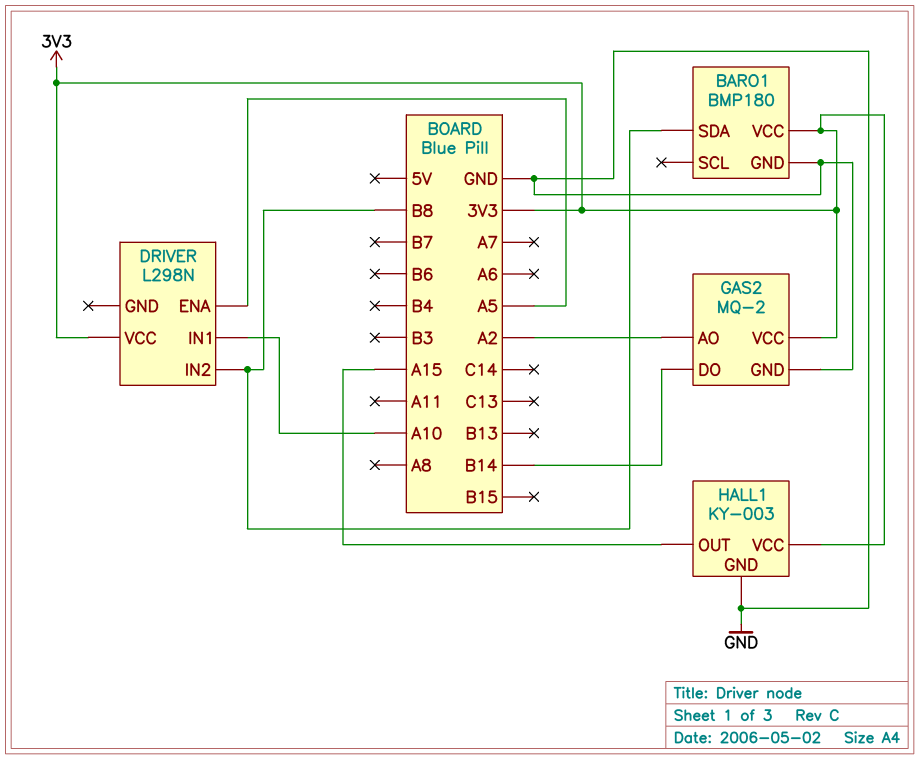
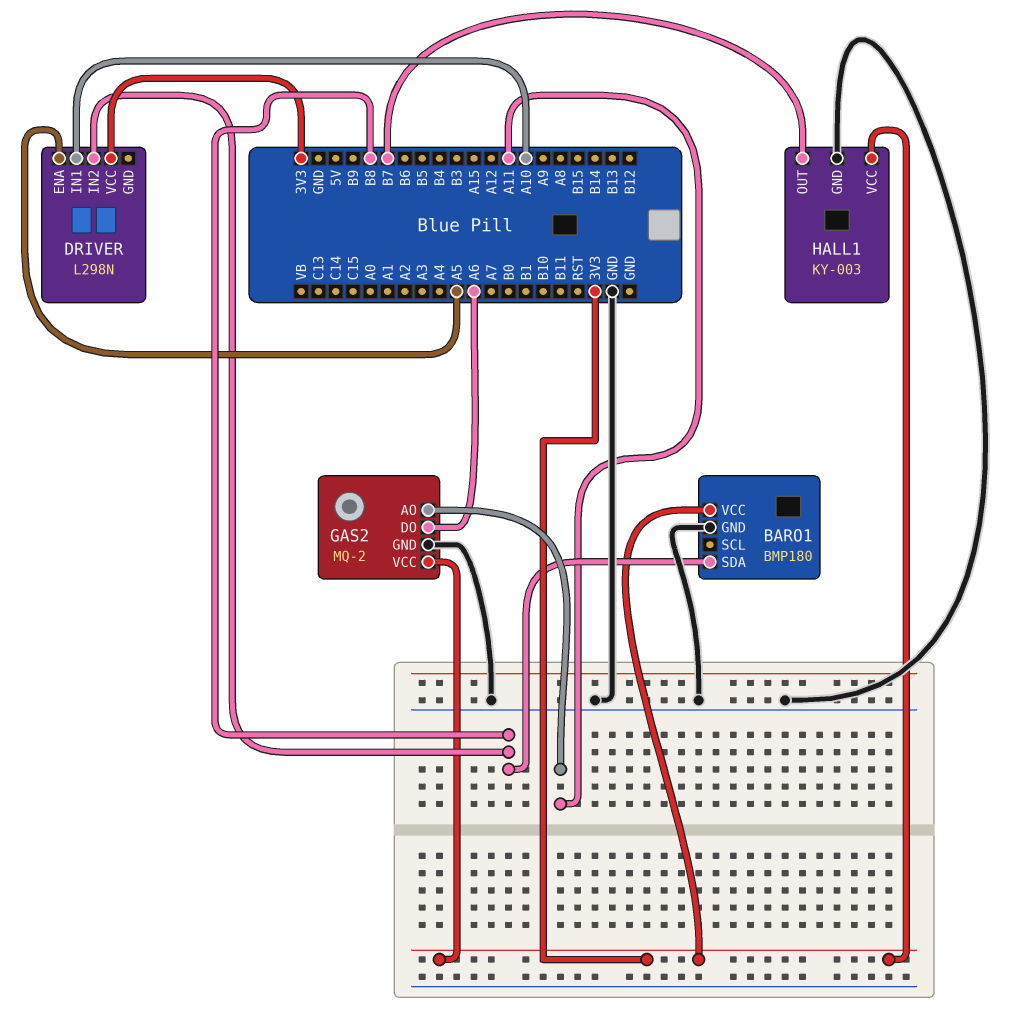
GAS2 pin AO: A2 -> A11
GAS2 pin DO: B14 -> A6
HALL1 pin OUT: A15 -> B7

